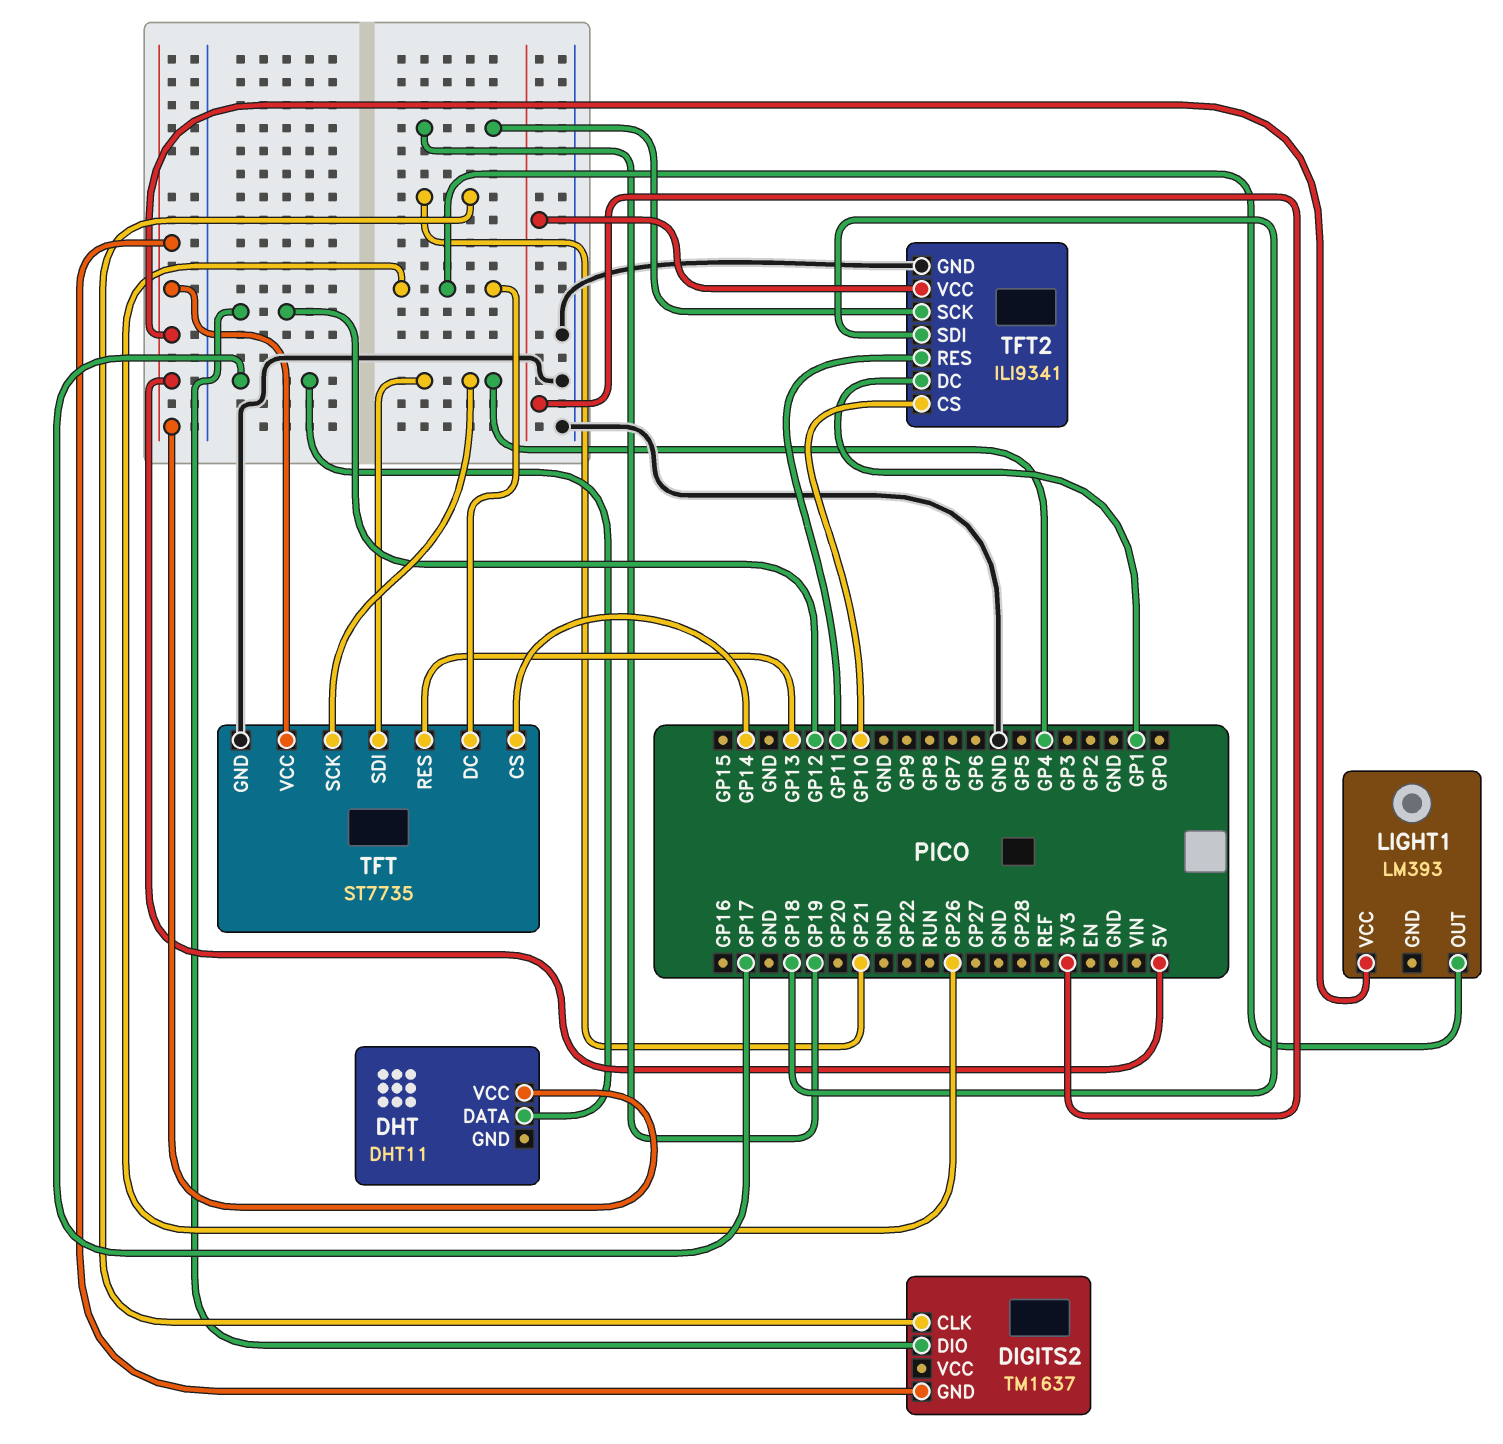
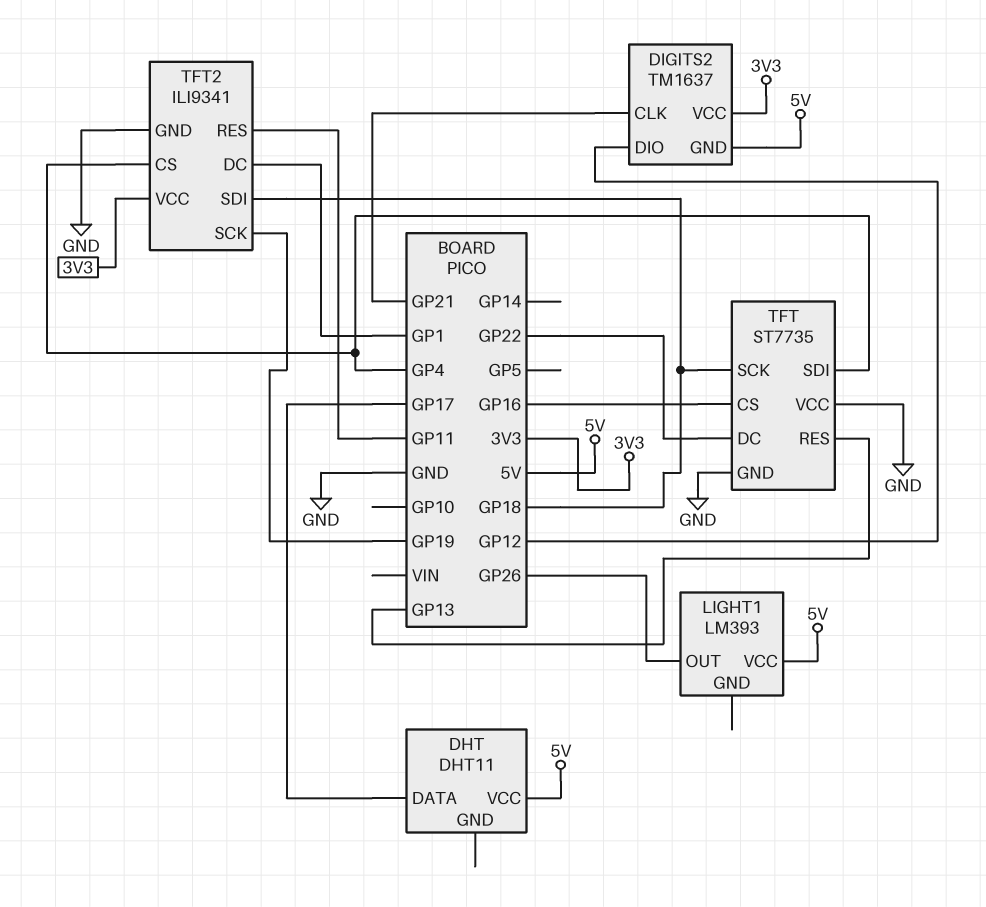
DIGITS2 pin VCC: none -> 3V3
TFT pin CS: GP14 -> GP16
TFT pin DC: GP26 -> GP22
TFT pin SCK: GP4 -> GP18
TFT pin VCC: 5V -> GND
TFT2 pin CS: GP10 -> GP4

